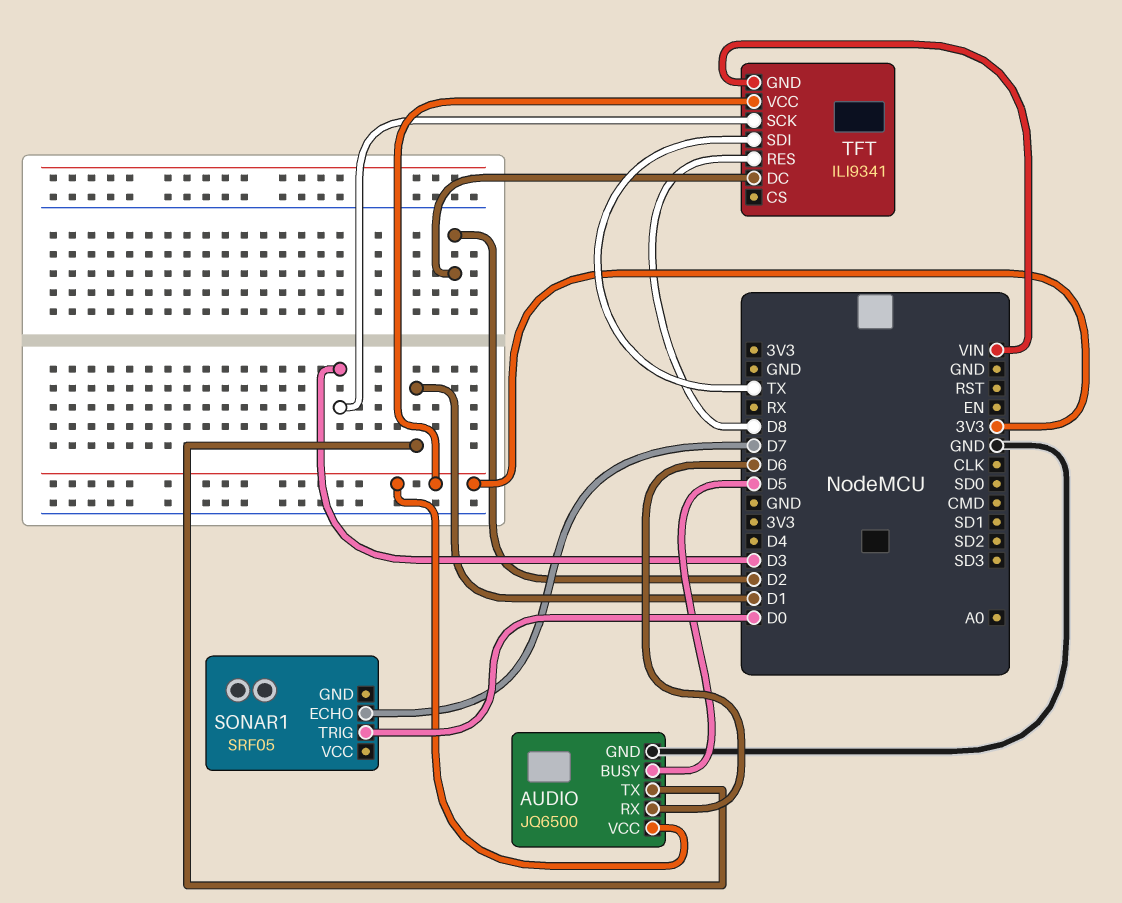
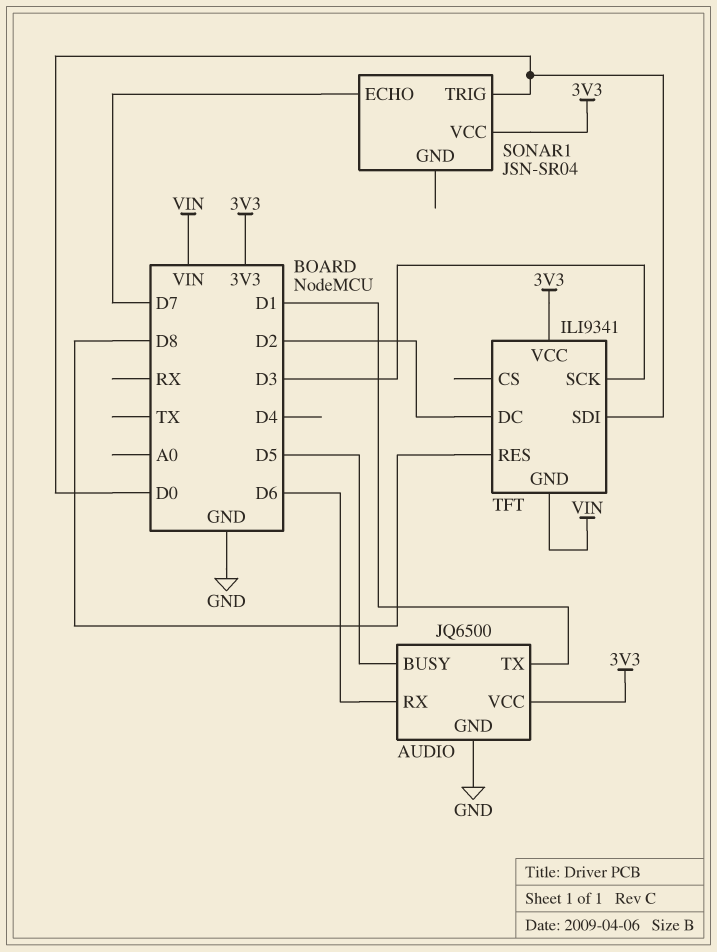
SONAR1: SRF05 -> JSN-SR04
SONAR1 pin VCC: none -> 3V3
TFT pin SDI: TX -> D0

